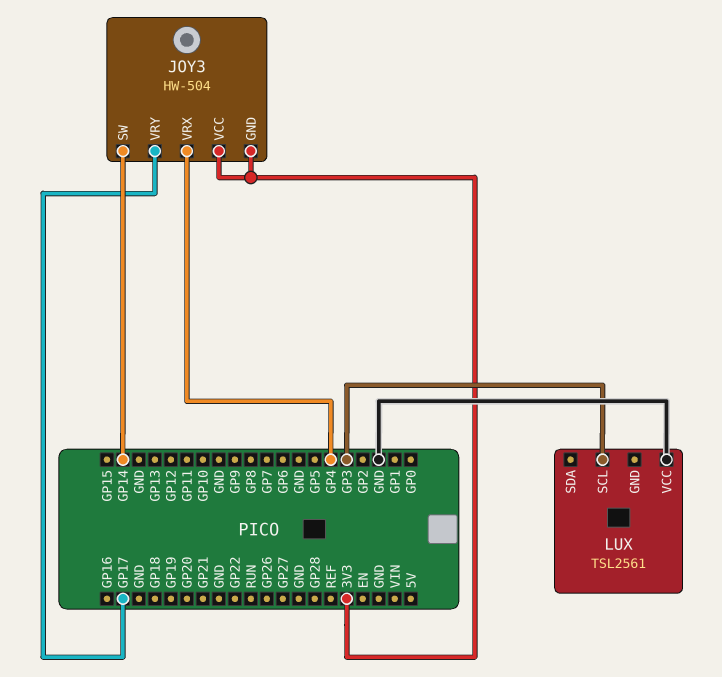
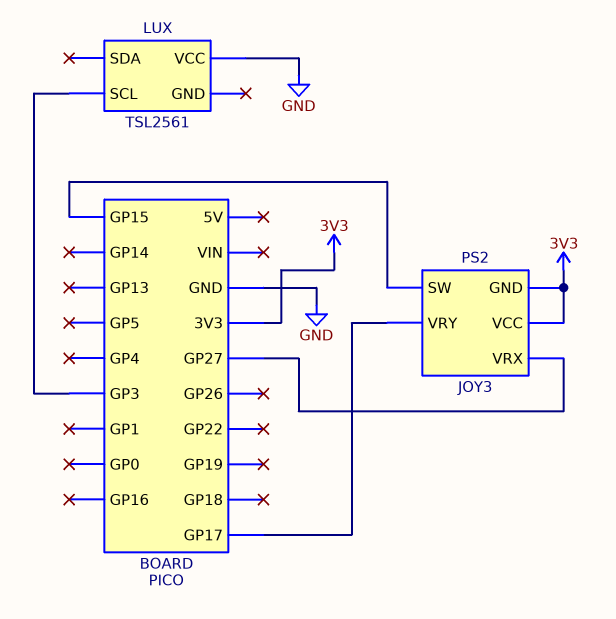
JOY3: HW-504 -> PS2
JOY3 pin SW: GP14 -> GP15
JOY3 pin VRX: GP4 -> GP27

